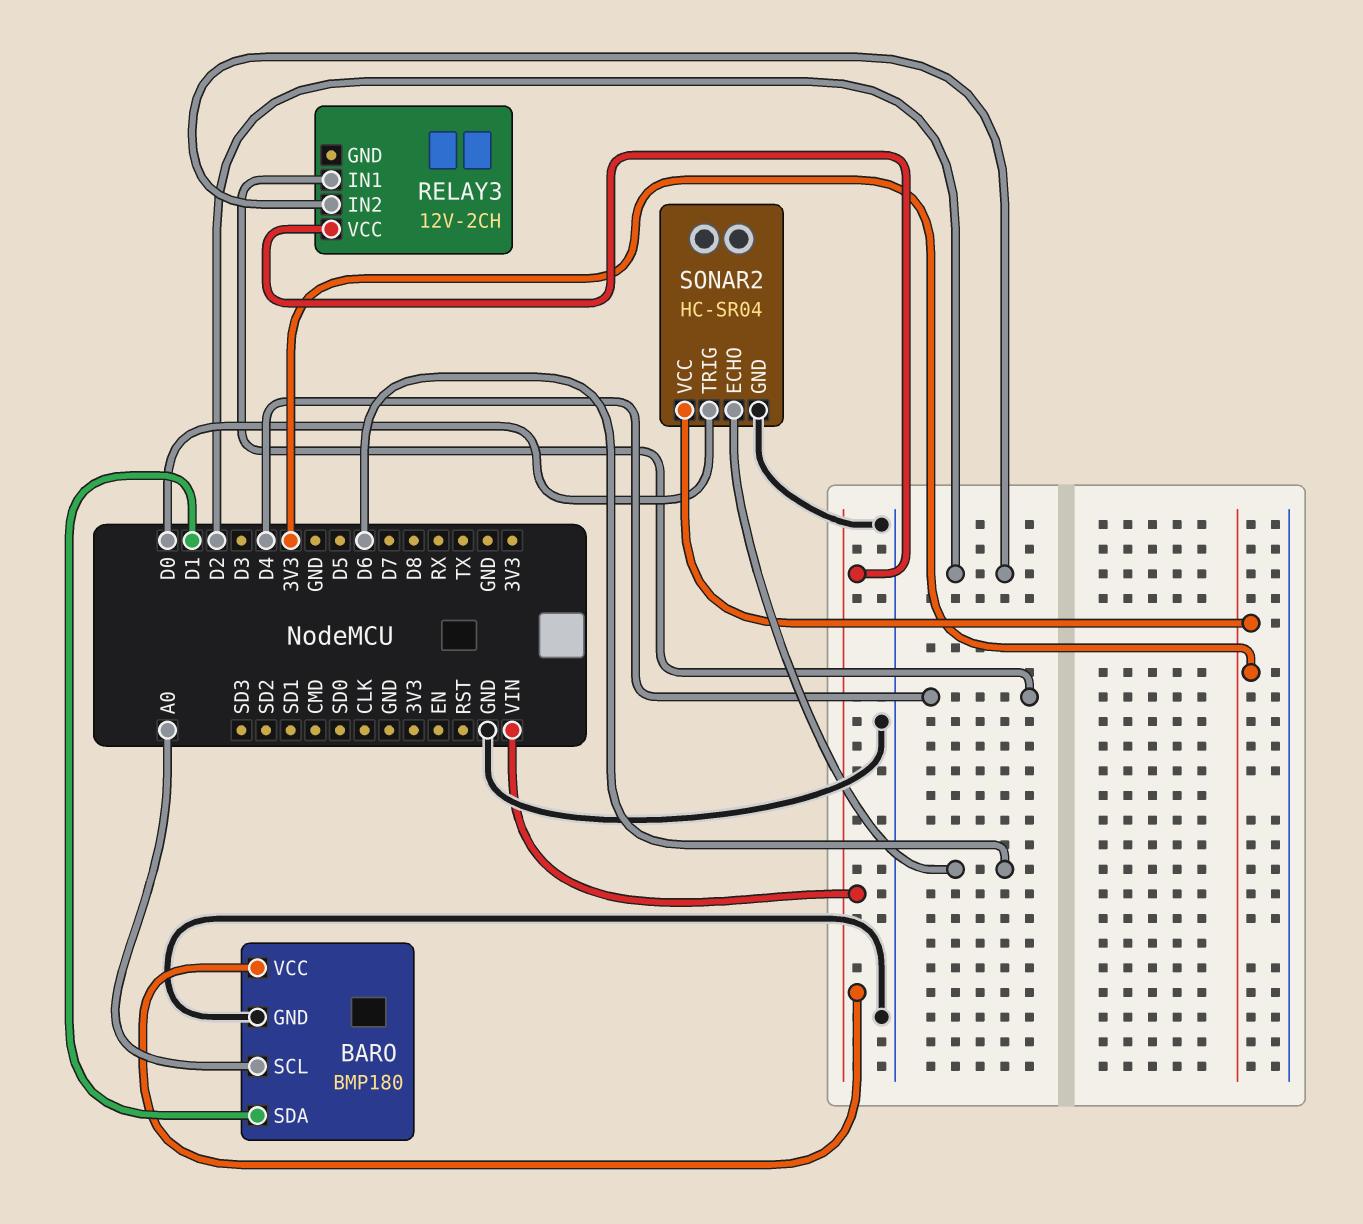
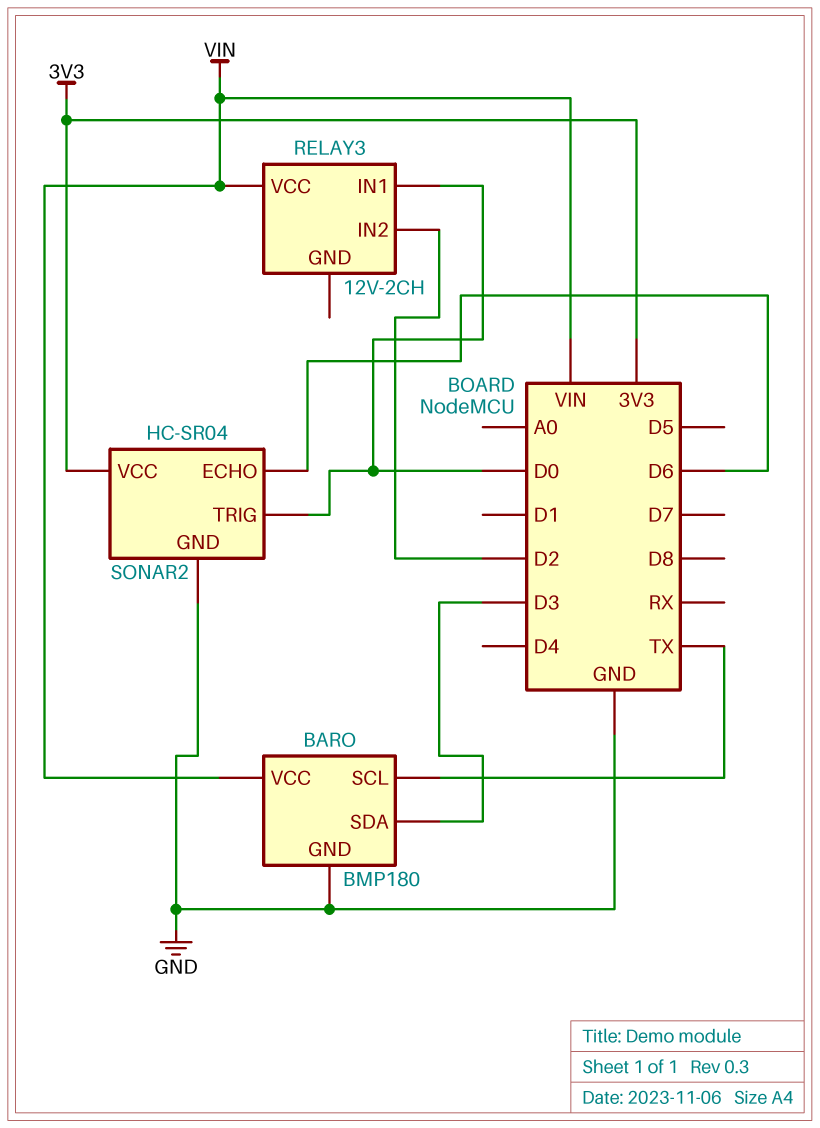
BARO pin SCL: A0 -> TX
BARO pin SDA: D1 -> D3
RELAY3 pin IN1: D4 -> D0

